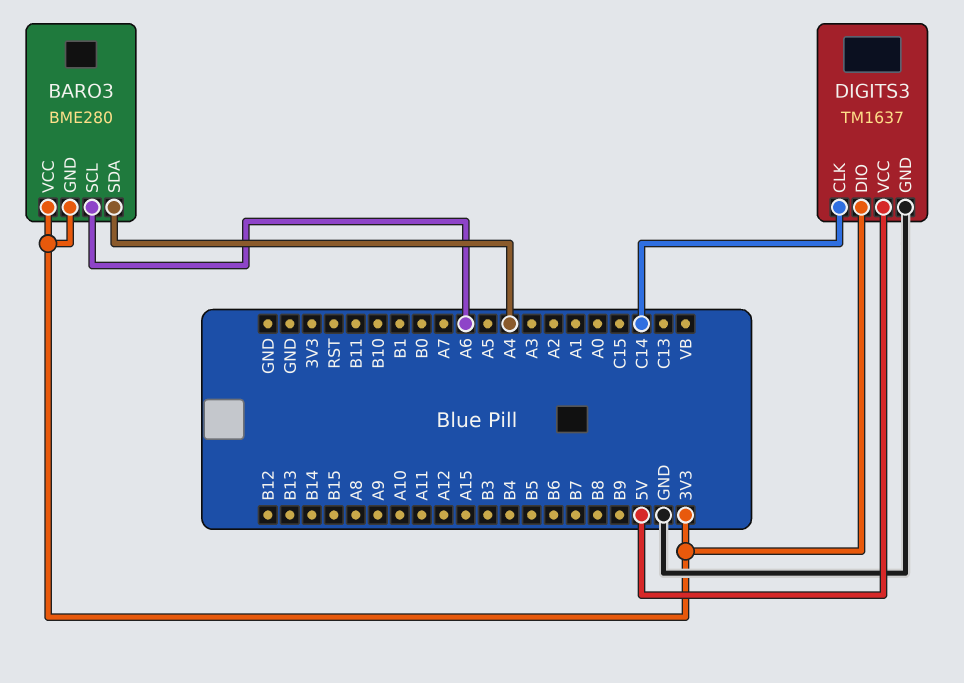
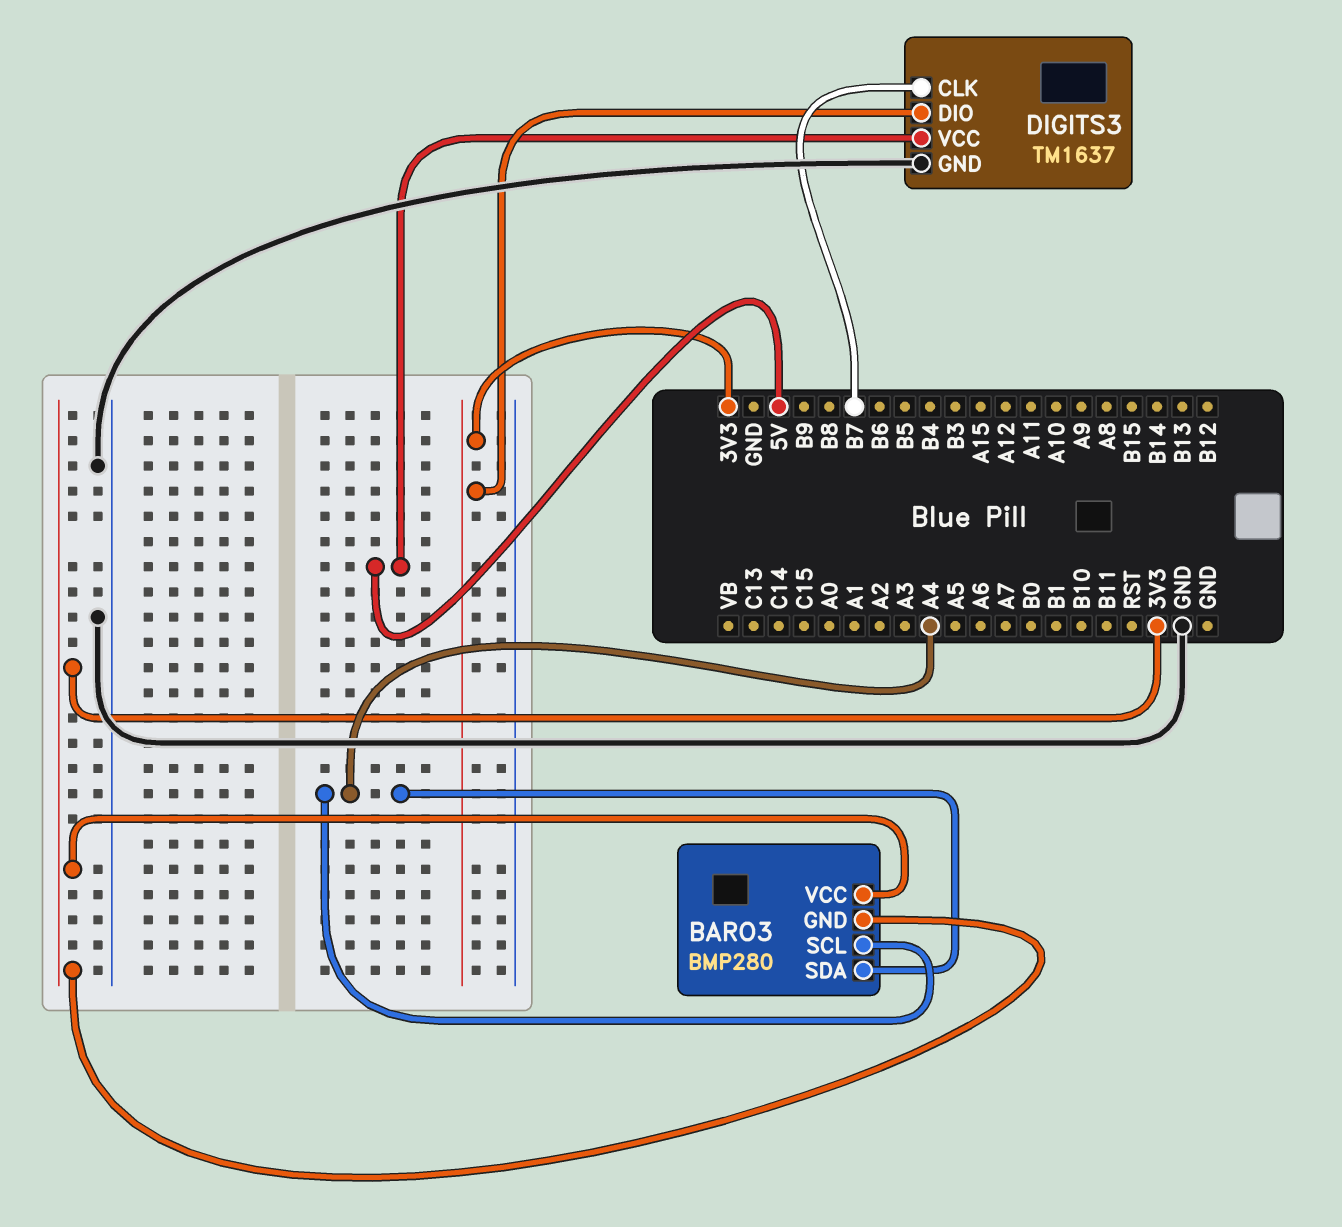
BARO3: BME280 -> BMP280
BARO3 pin SCL: A6 -> A4
DIGITS3 pin CLK: C14 -> B7

